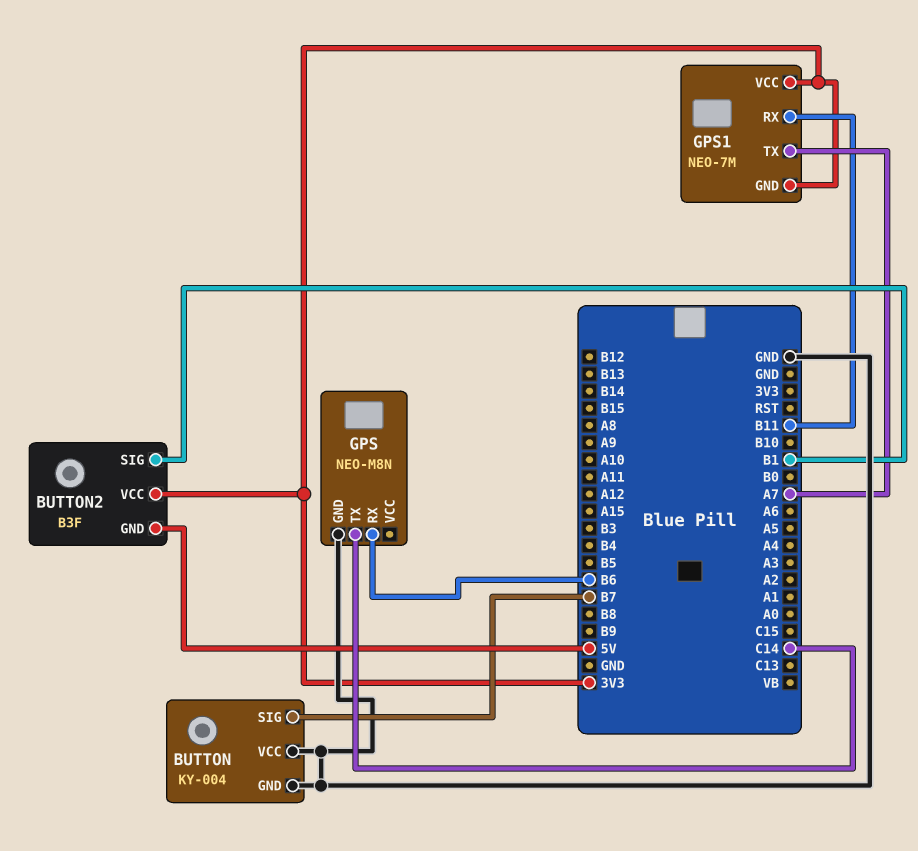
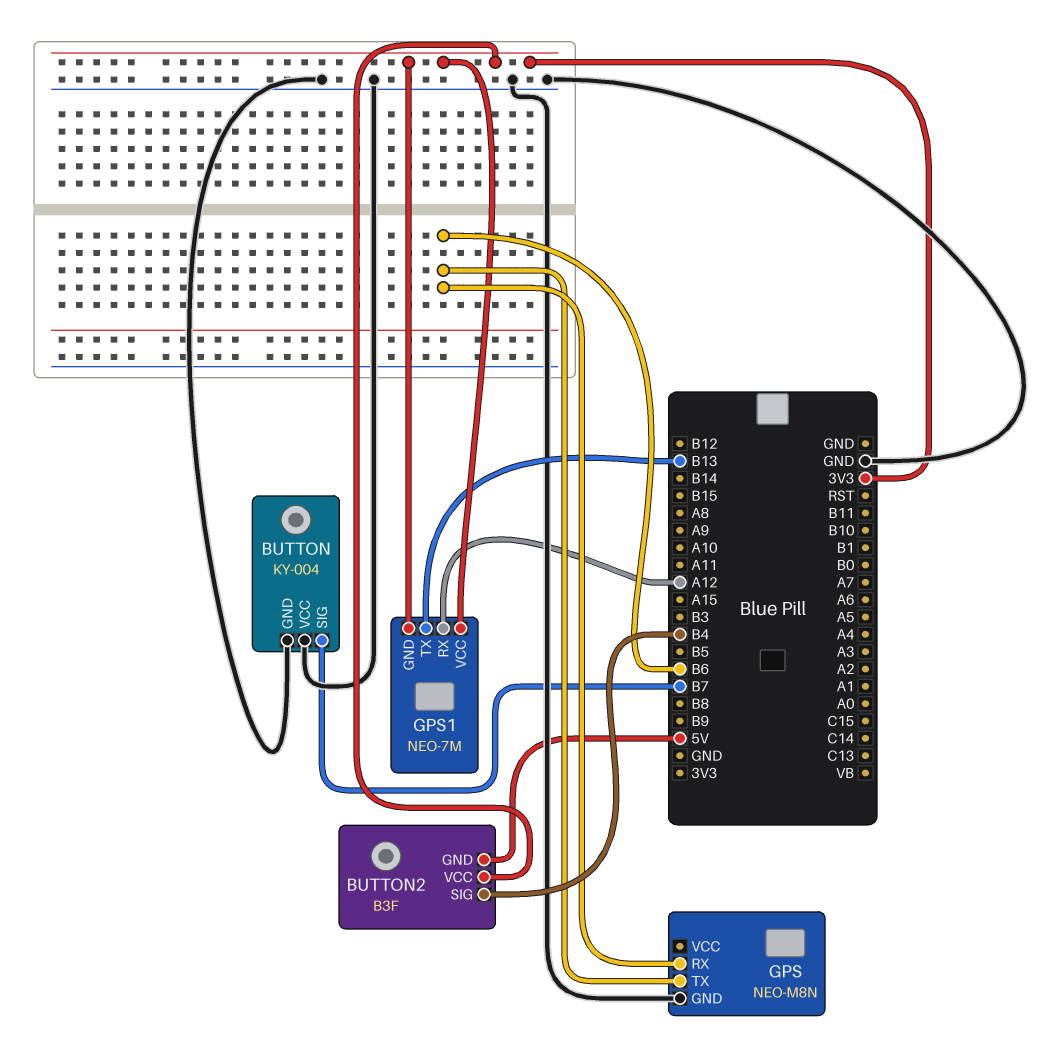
BUTTON2 pin SIG: B1 -> B4
GPS pin TX: C14 -> B6
GPS1 pin RX: B11 -> A12
GPS1 pin TX: A7 -> B13

